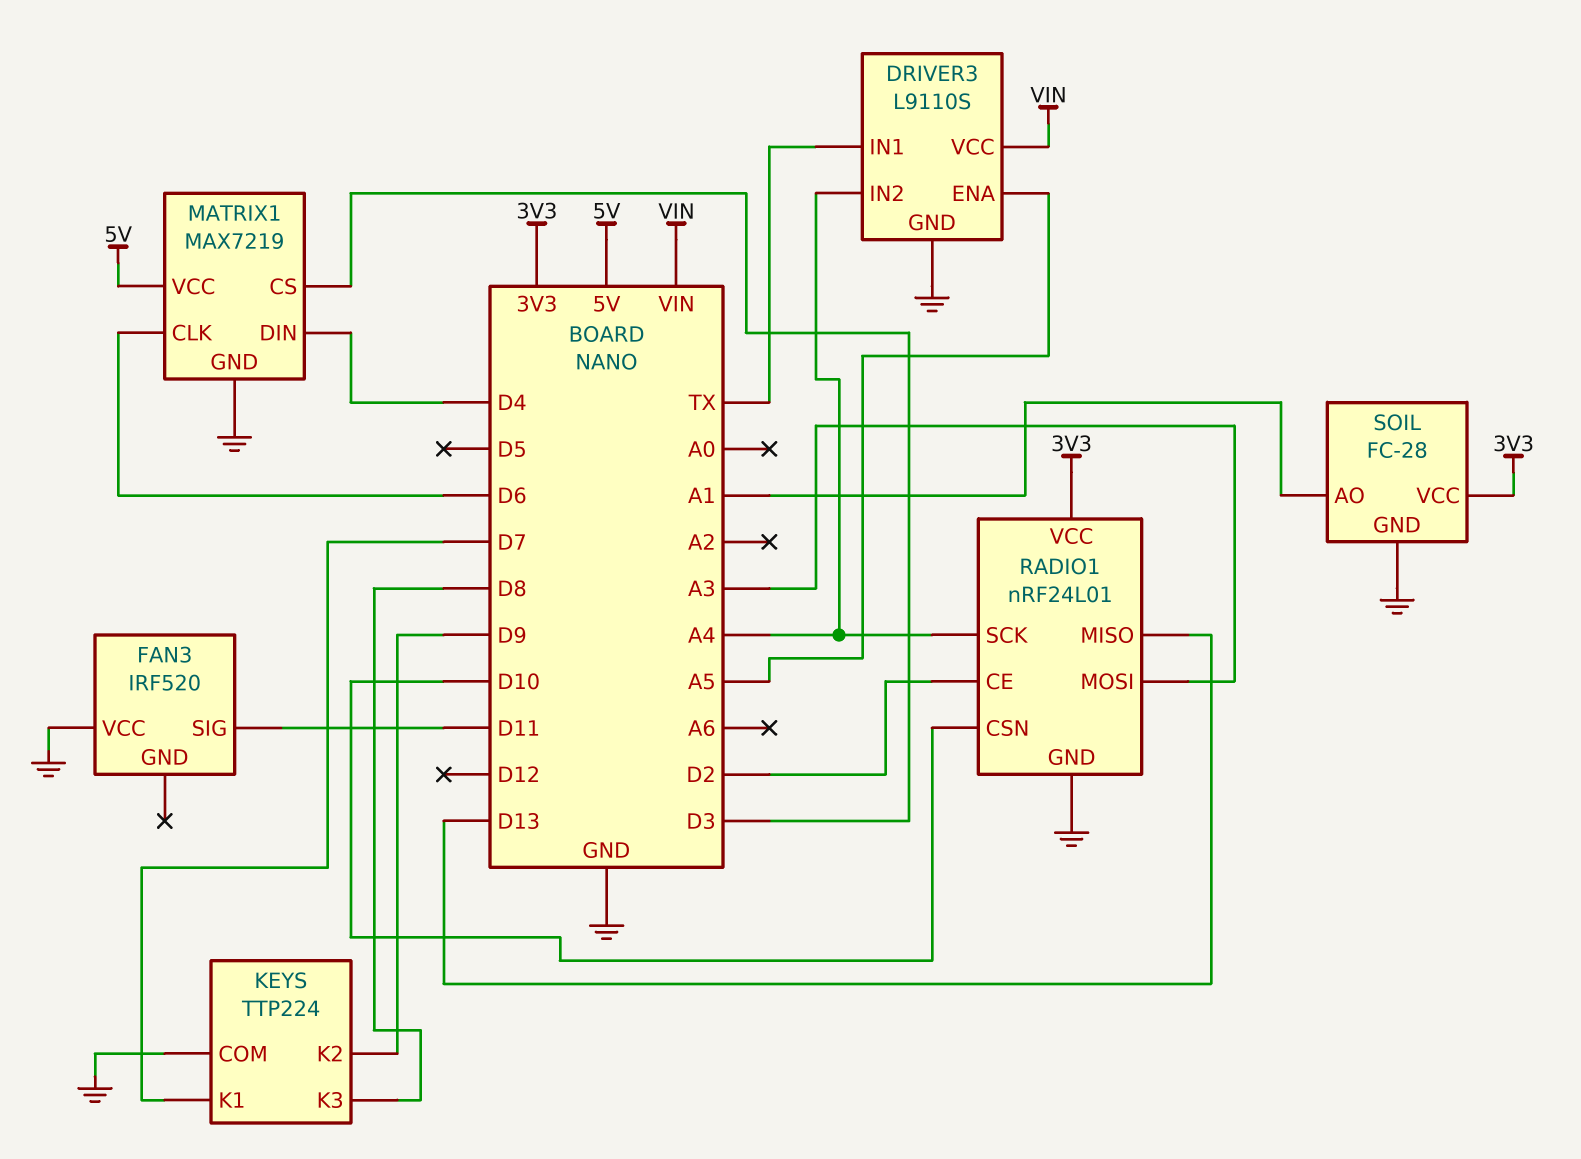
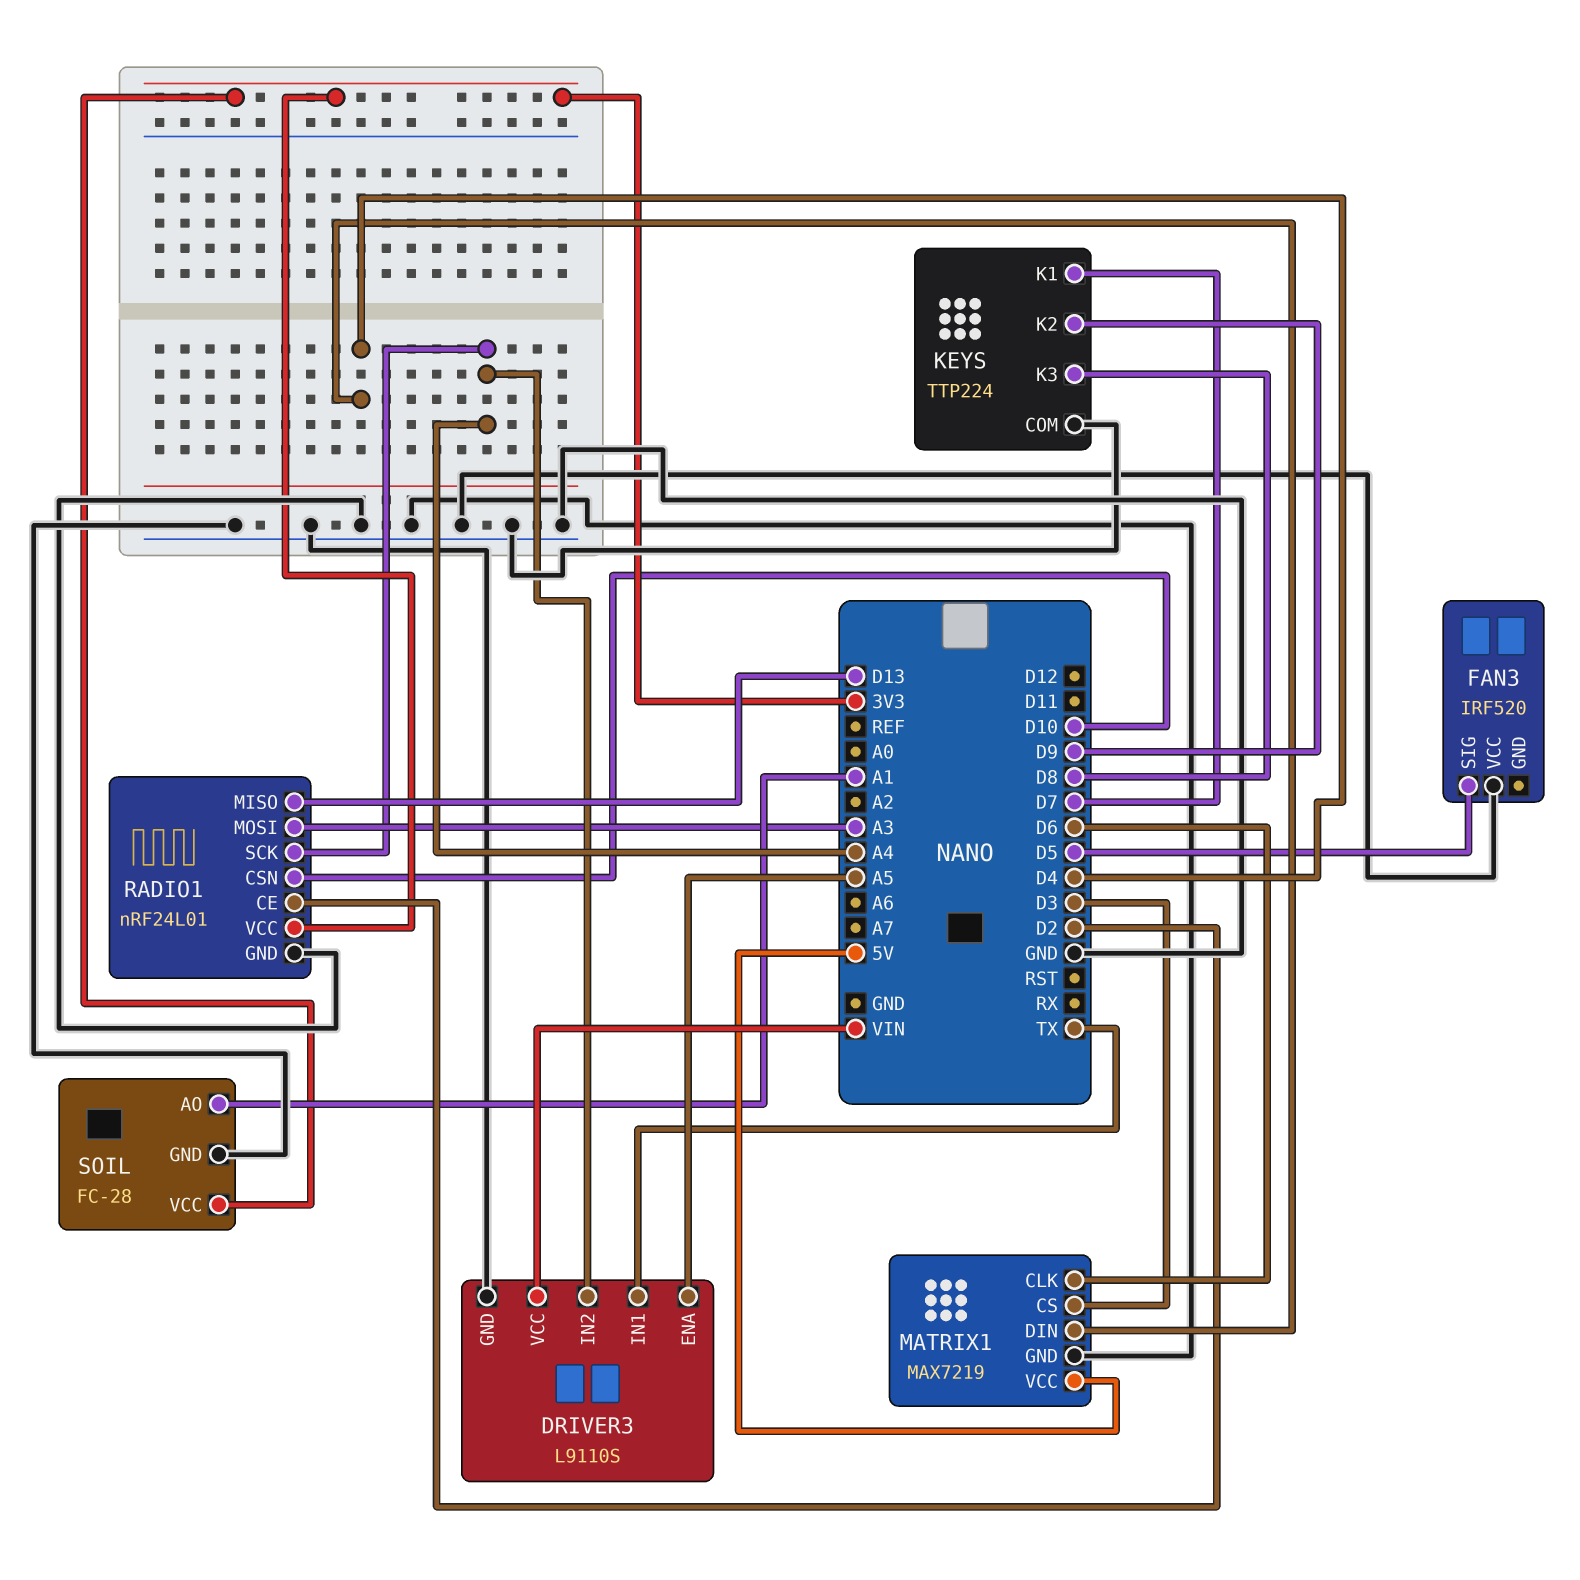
FAN3 pin SIG: D11 -> D5

